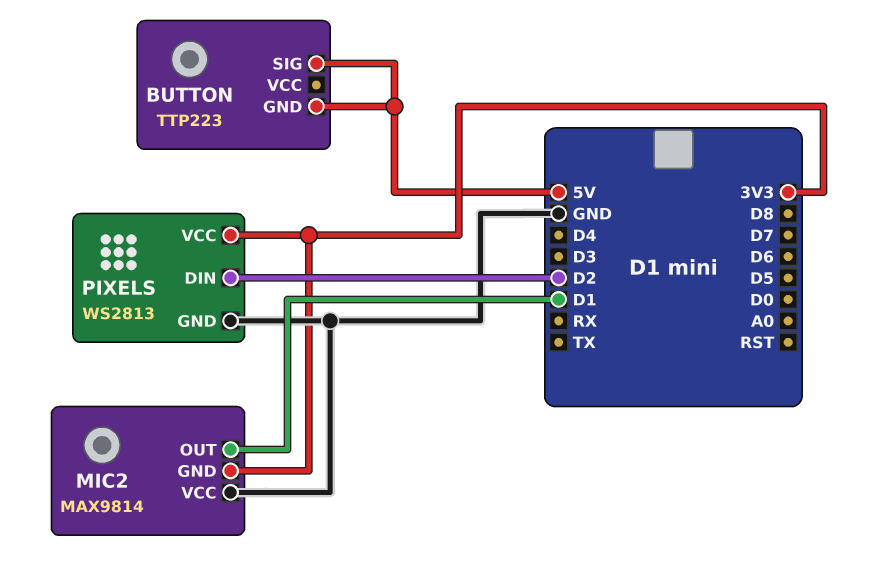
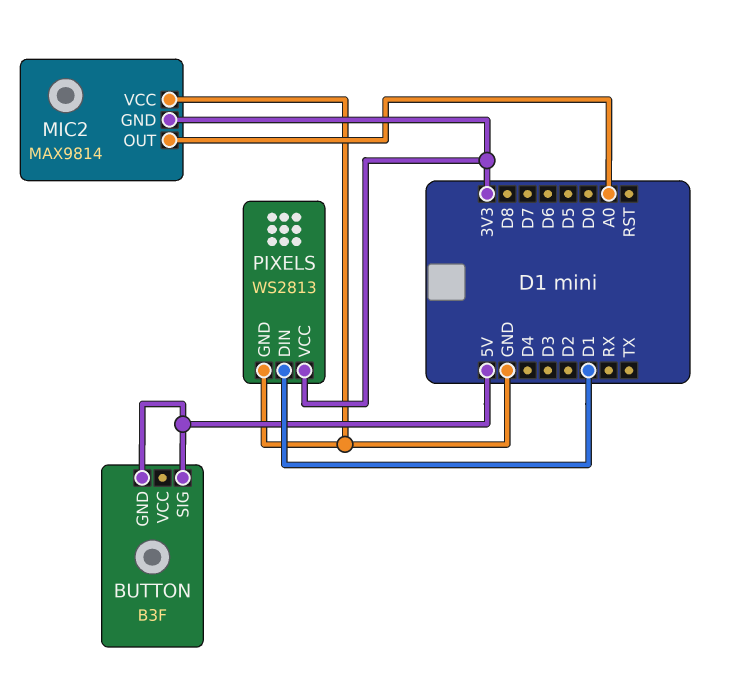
BUTTON: TTP223 -> B3F
MIC2 pin OUT: D1 -> A0
PIXELS pin DIN: D2 -> D1

